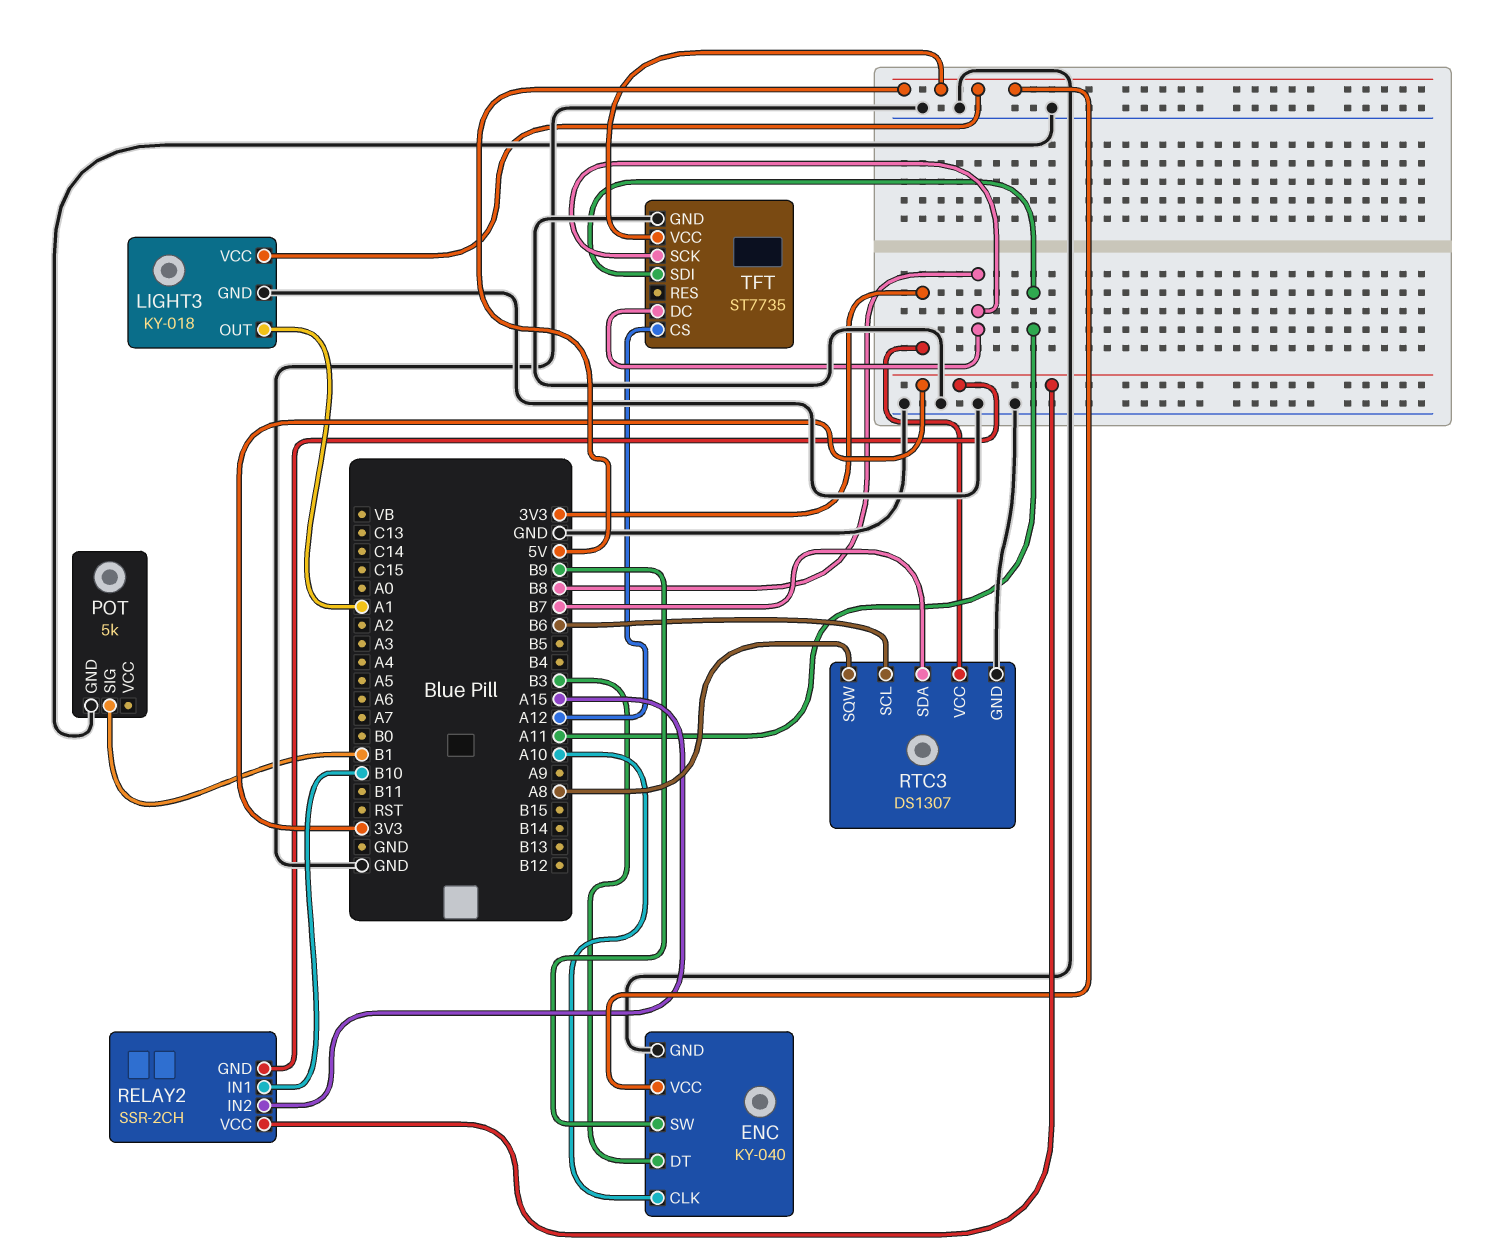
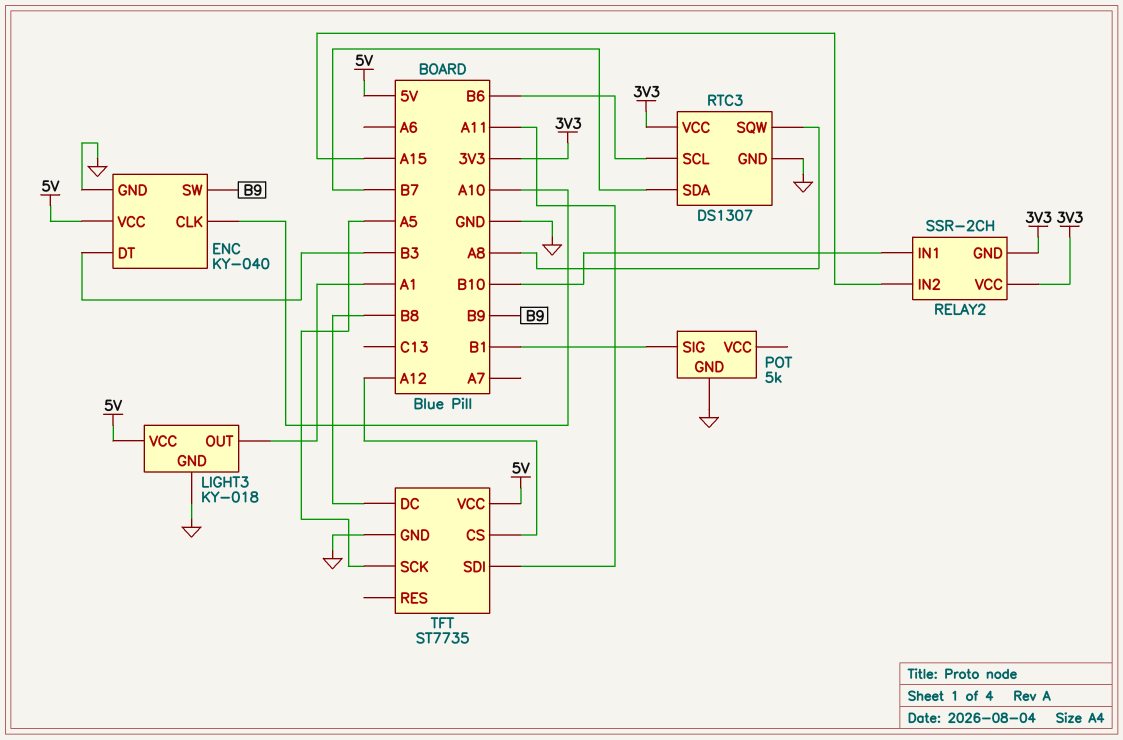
TFT pin SCK: B8 -> A5

